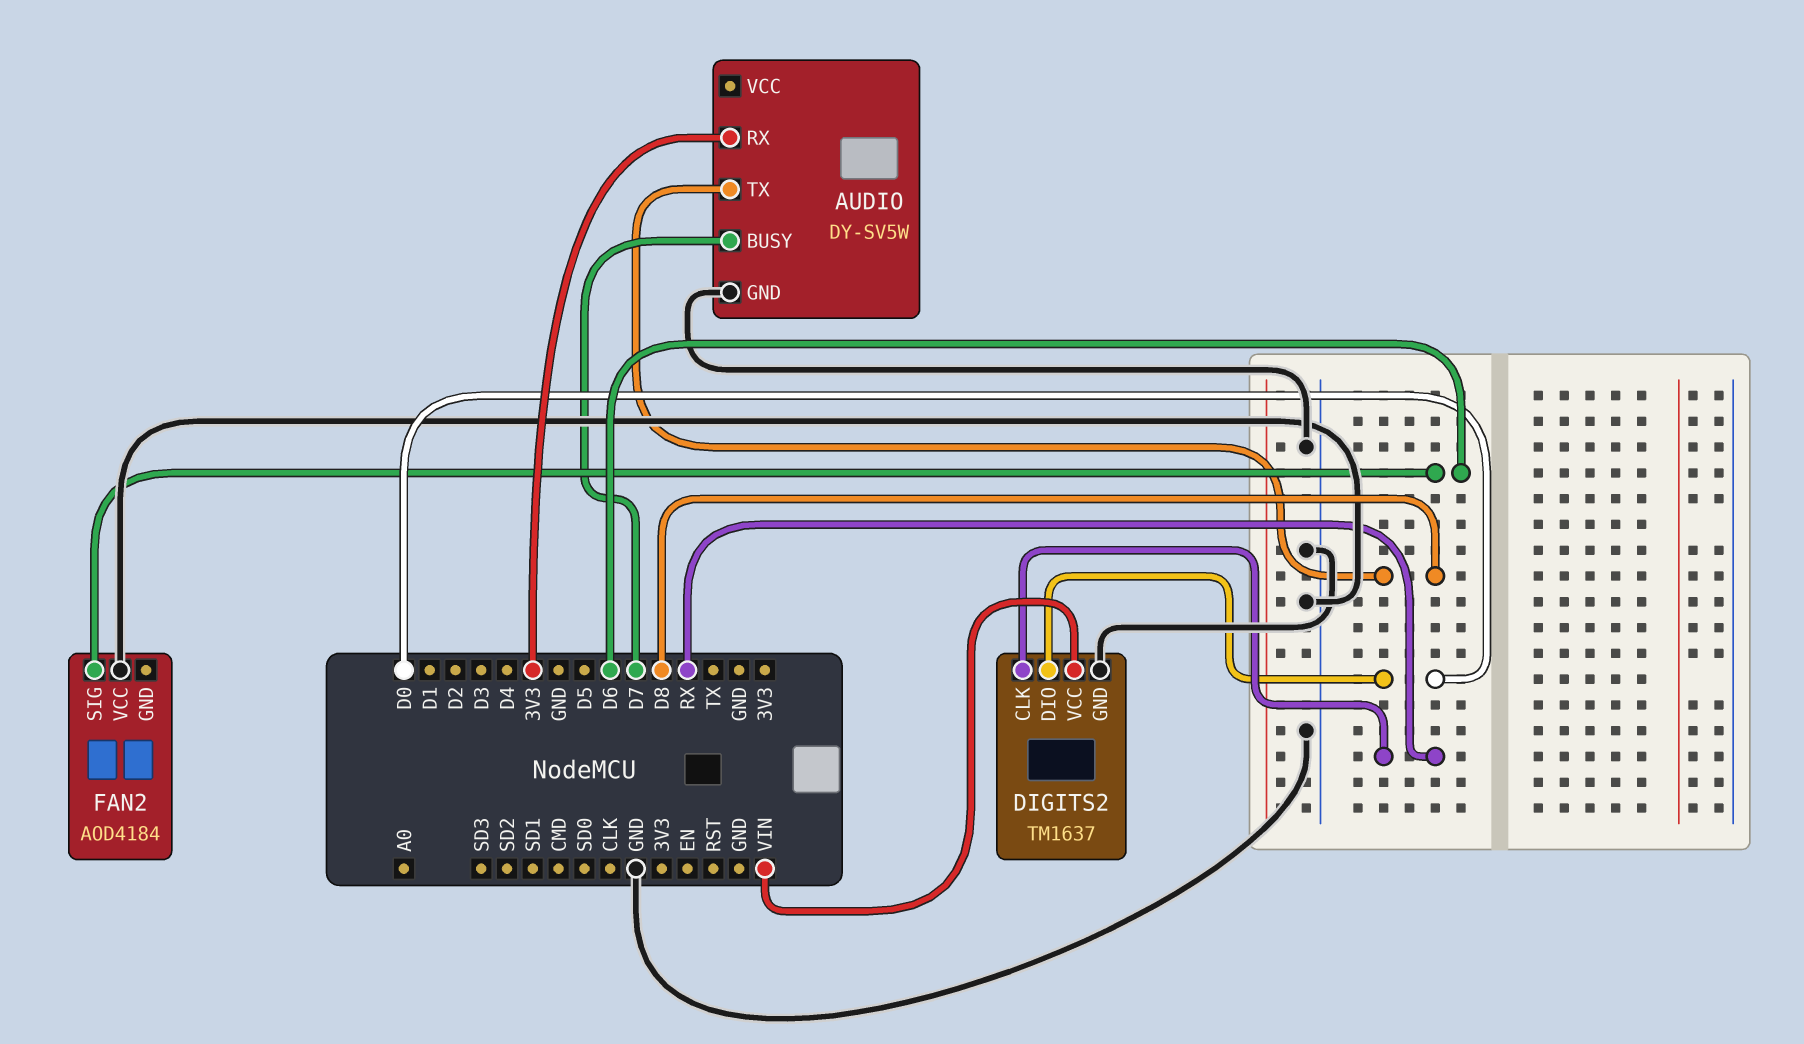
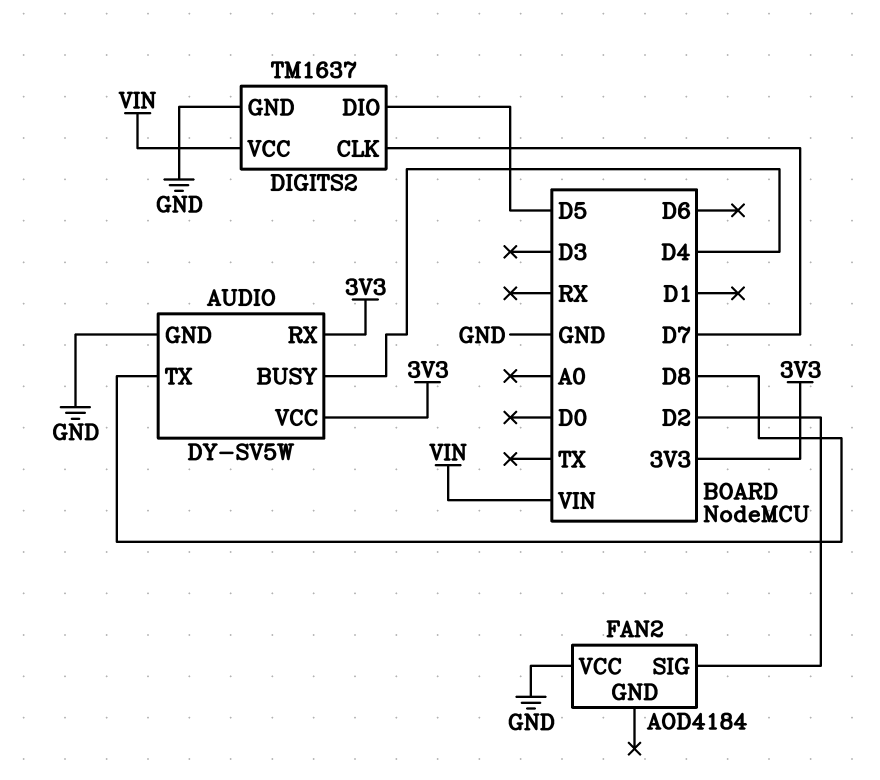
AUDIO pin BUSY: D7 -> D4
AUDIO pin VCC: none -> 3V3
DIGITS2 pin CLK: RX -> D7
DIGITS2 pin DIO: D0 -> D5
FAN2 pin SIG: D6 -> D2

